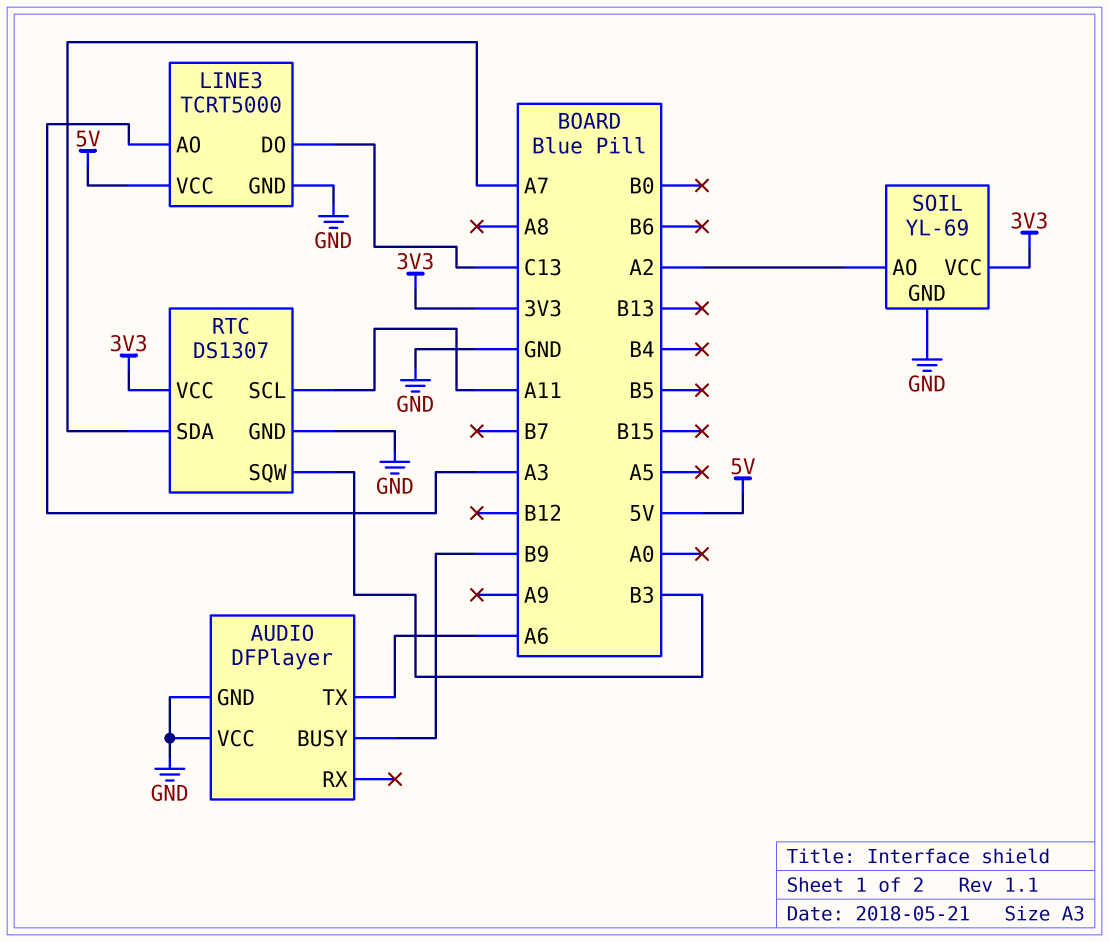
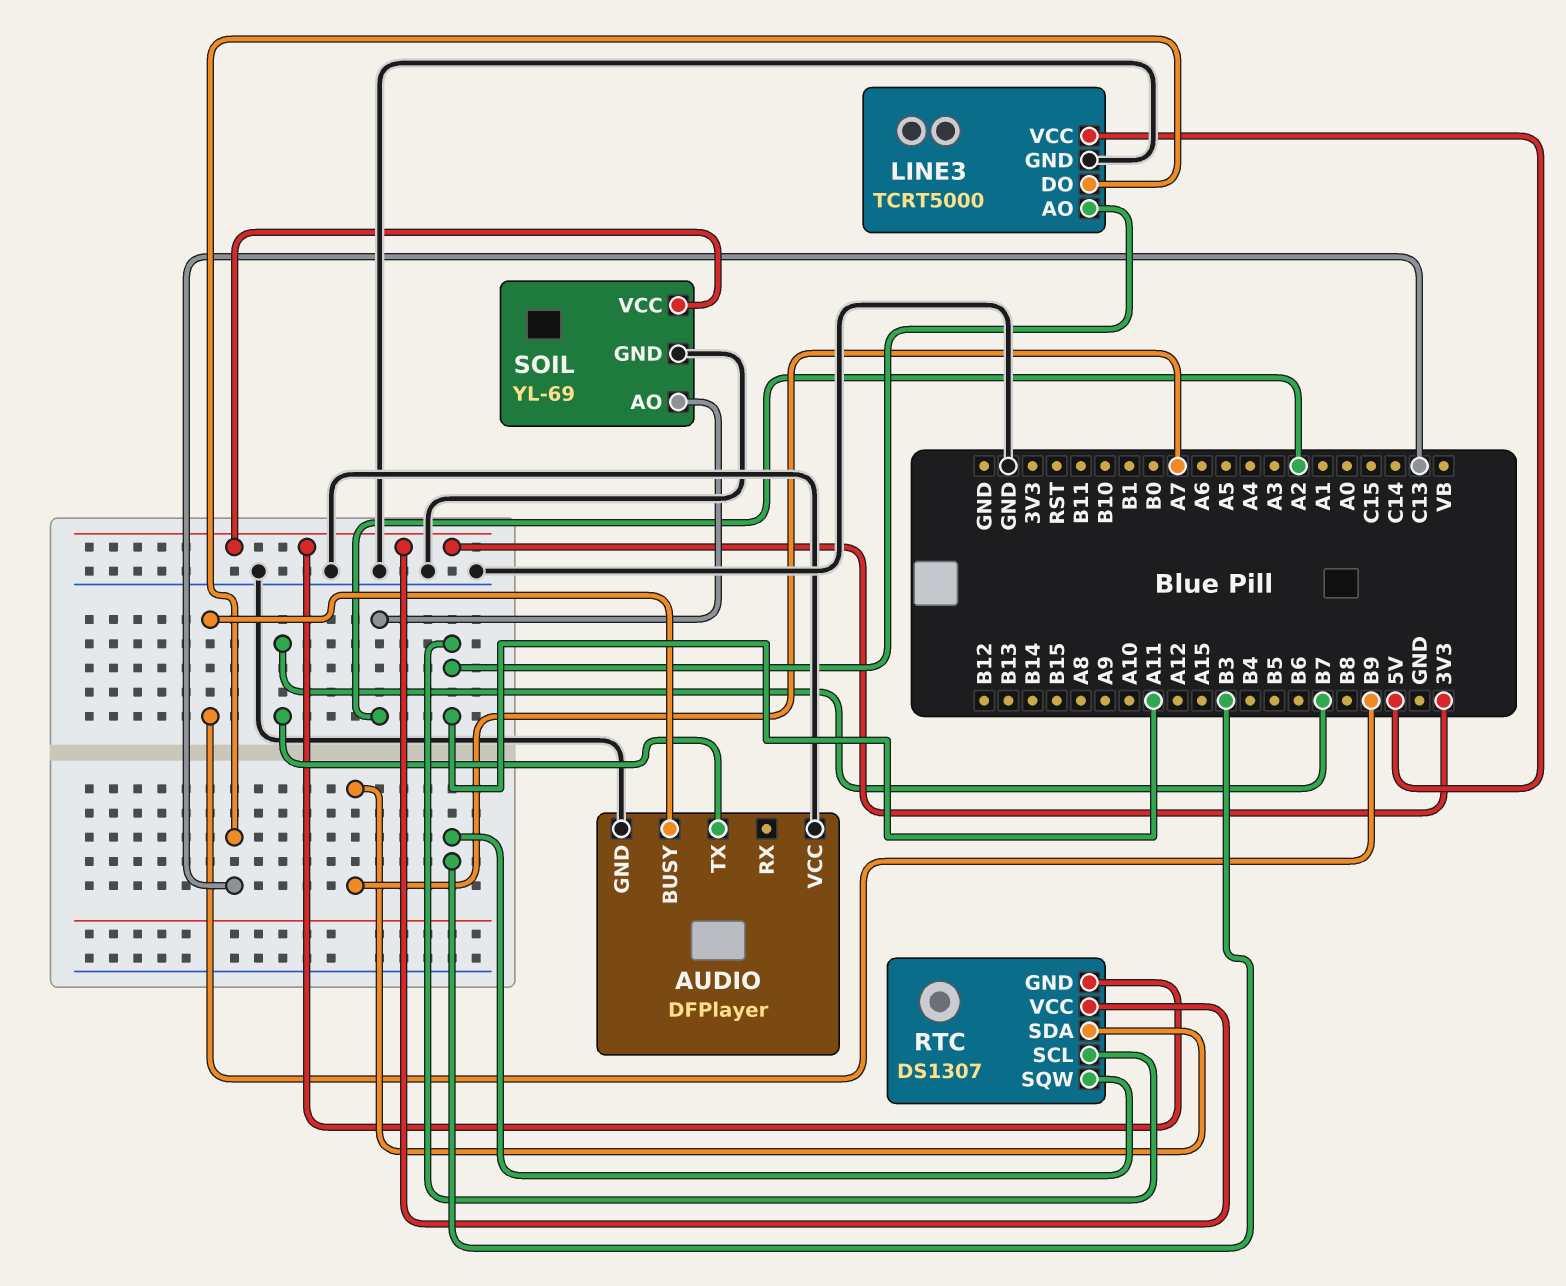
AUDIO pin TX: A6 -> B7
LINE3 pin AO: A3 -> A11
RTC pin GND: GND -> 3V3

